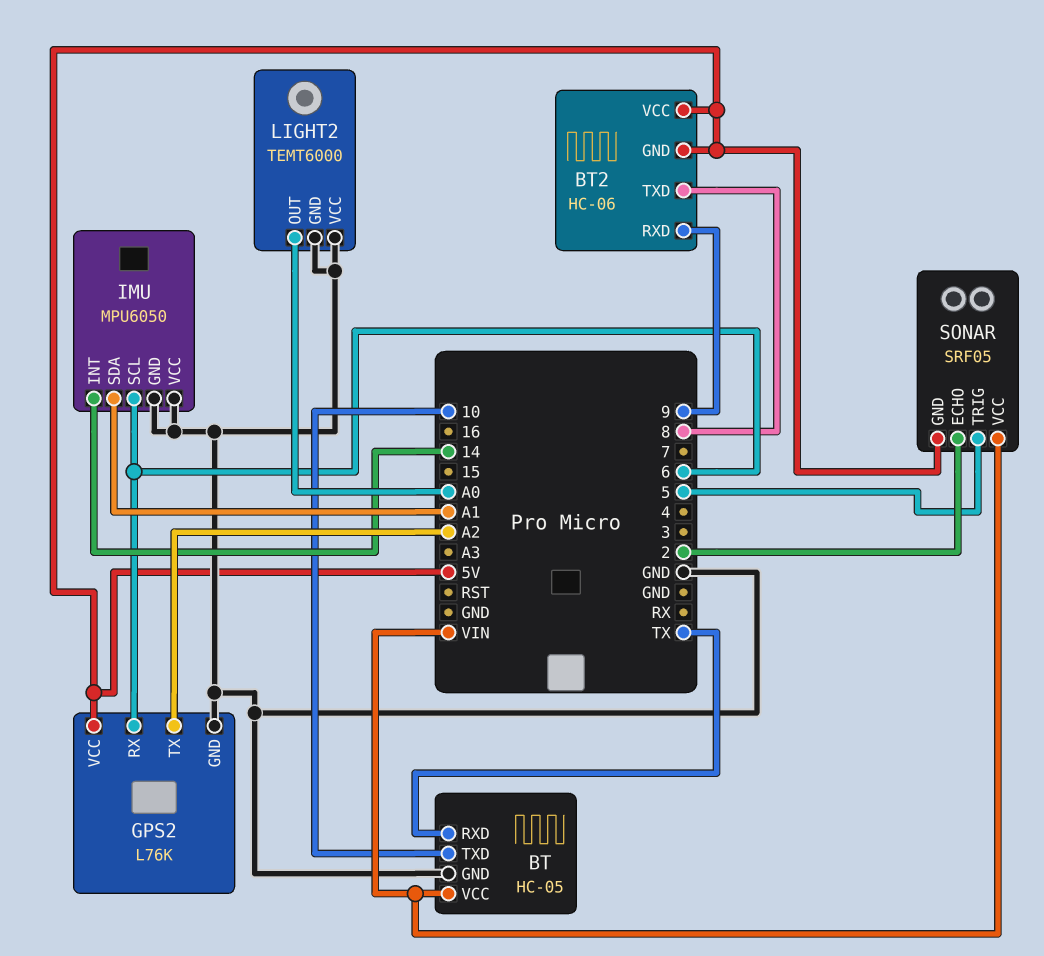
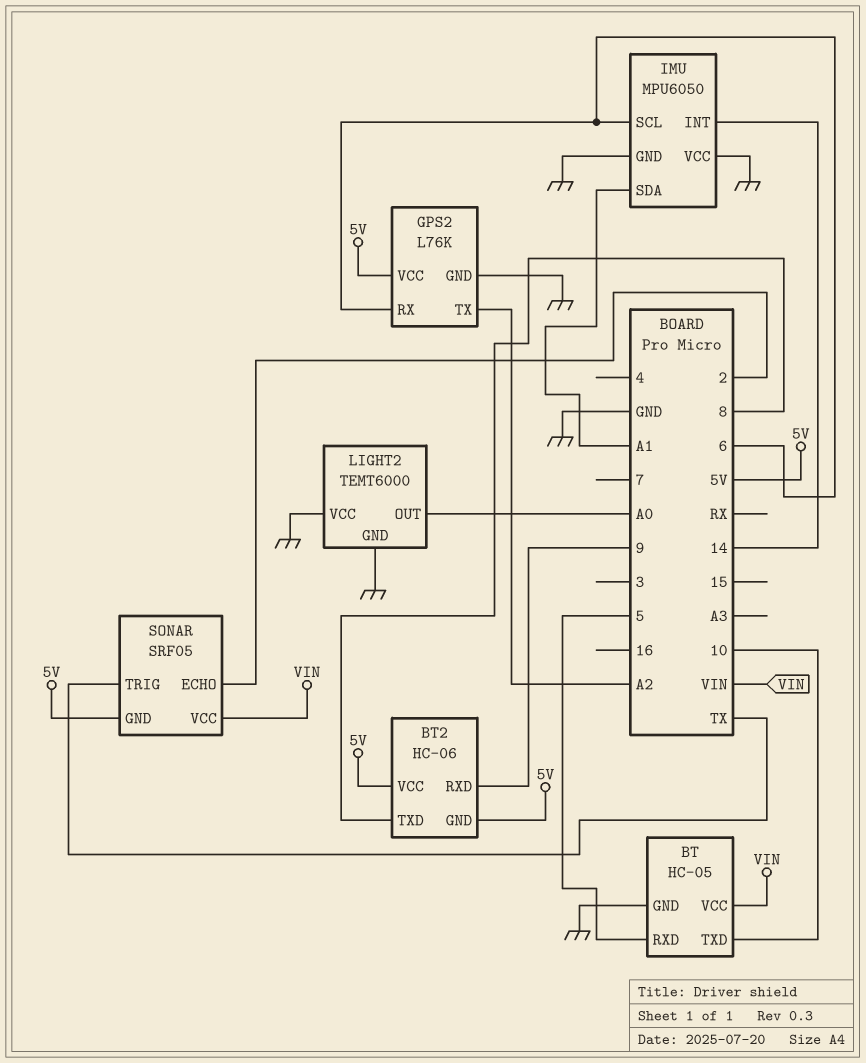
BT pin RXD: TX -> 5
SONAR pin TRIG: 5 -> TX

